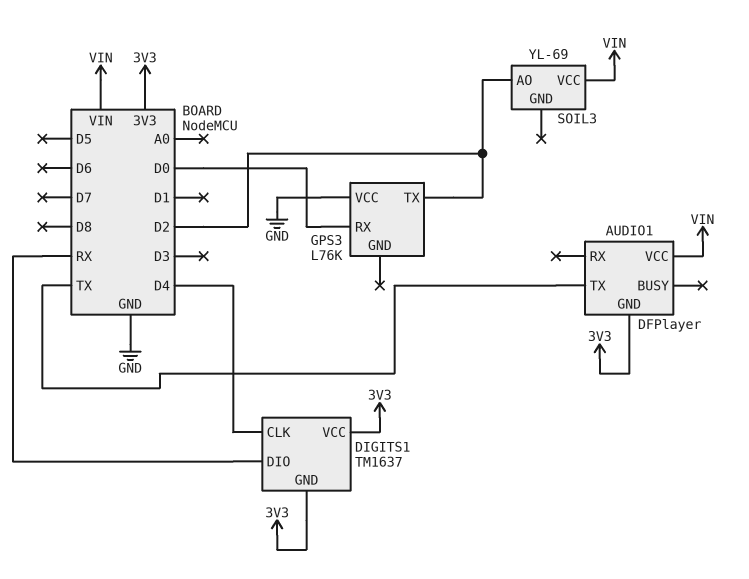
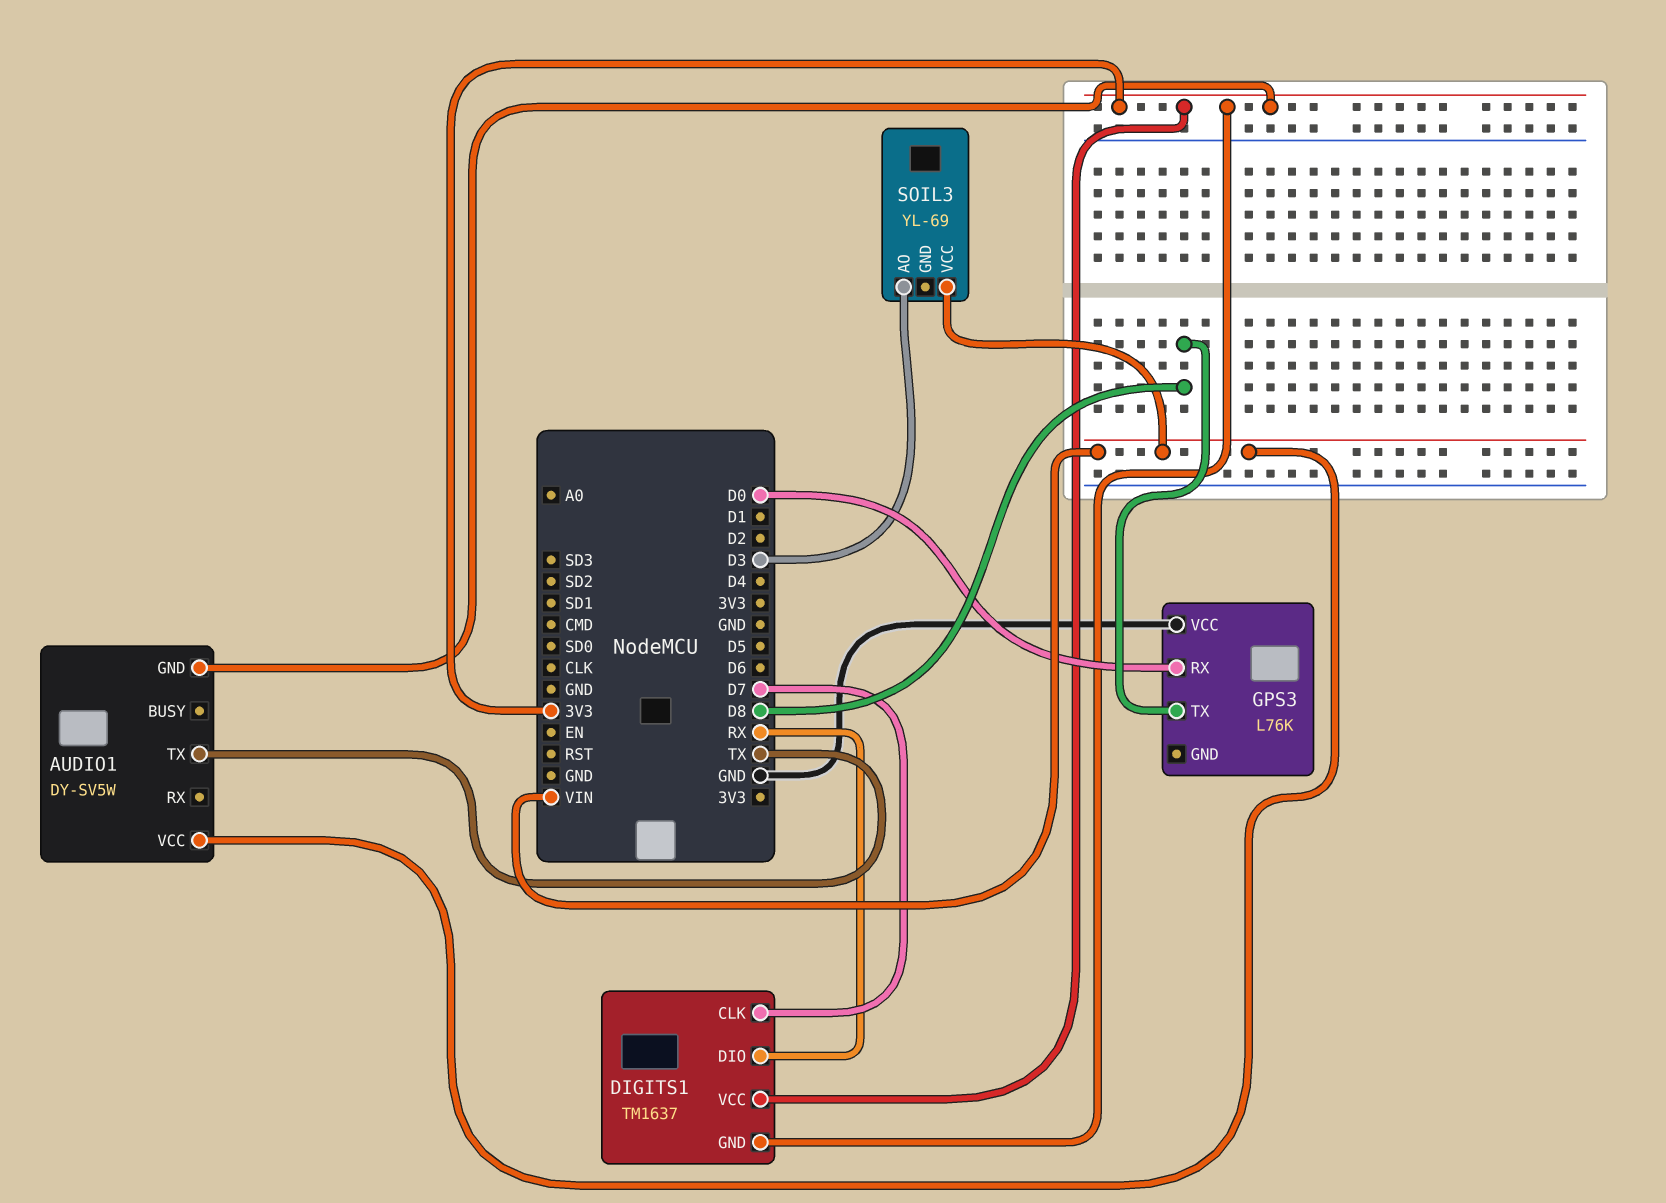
AUDIO1: DFPlayer -> DY-SV5W
DIGITS1 pin CLK: D4 -> D7
GPS3 pin TX: D2 -> D8
SOIL3 pin AO: D2 -> D3

